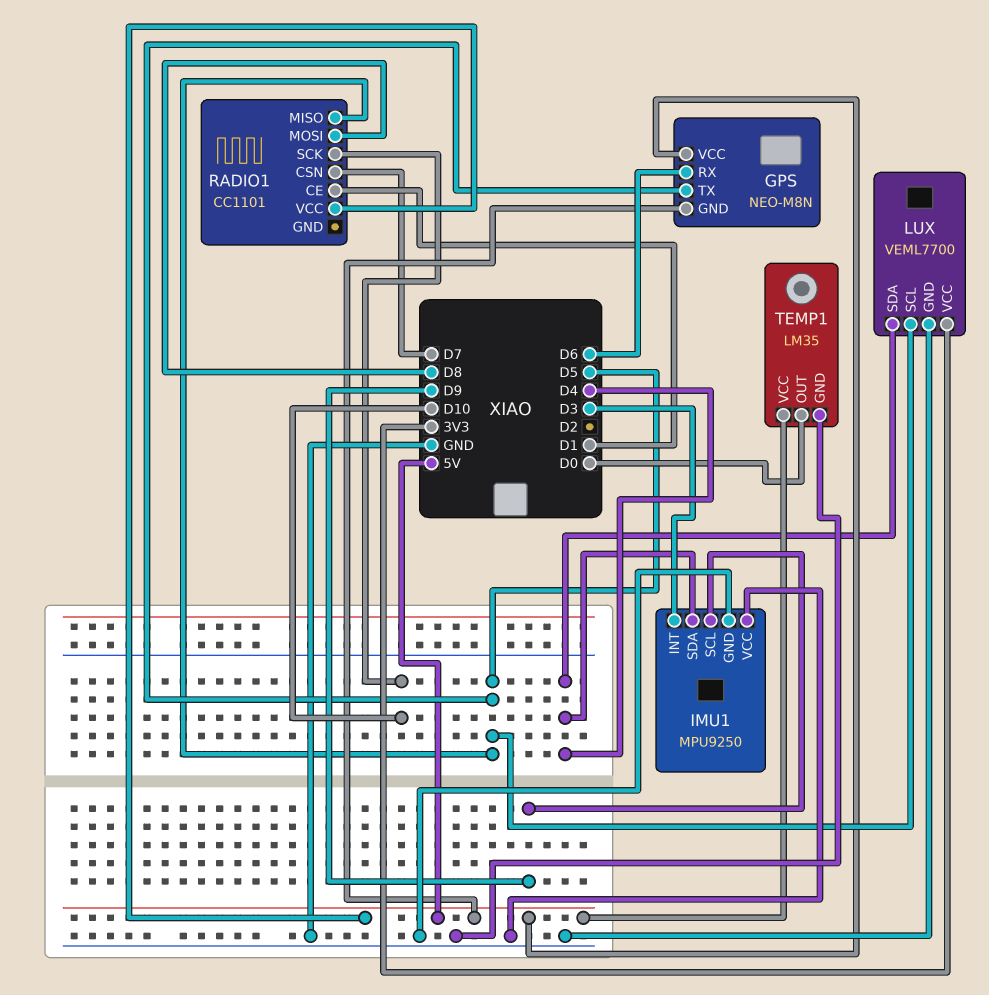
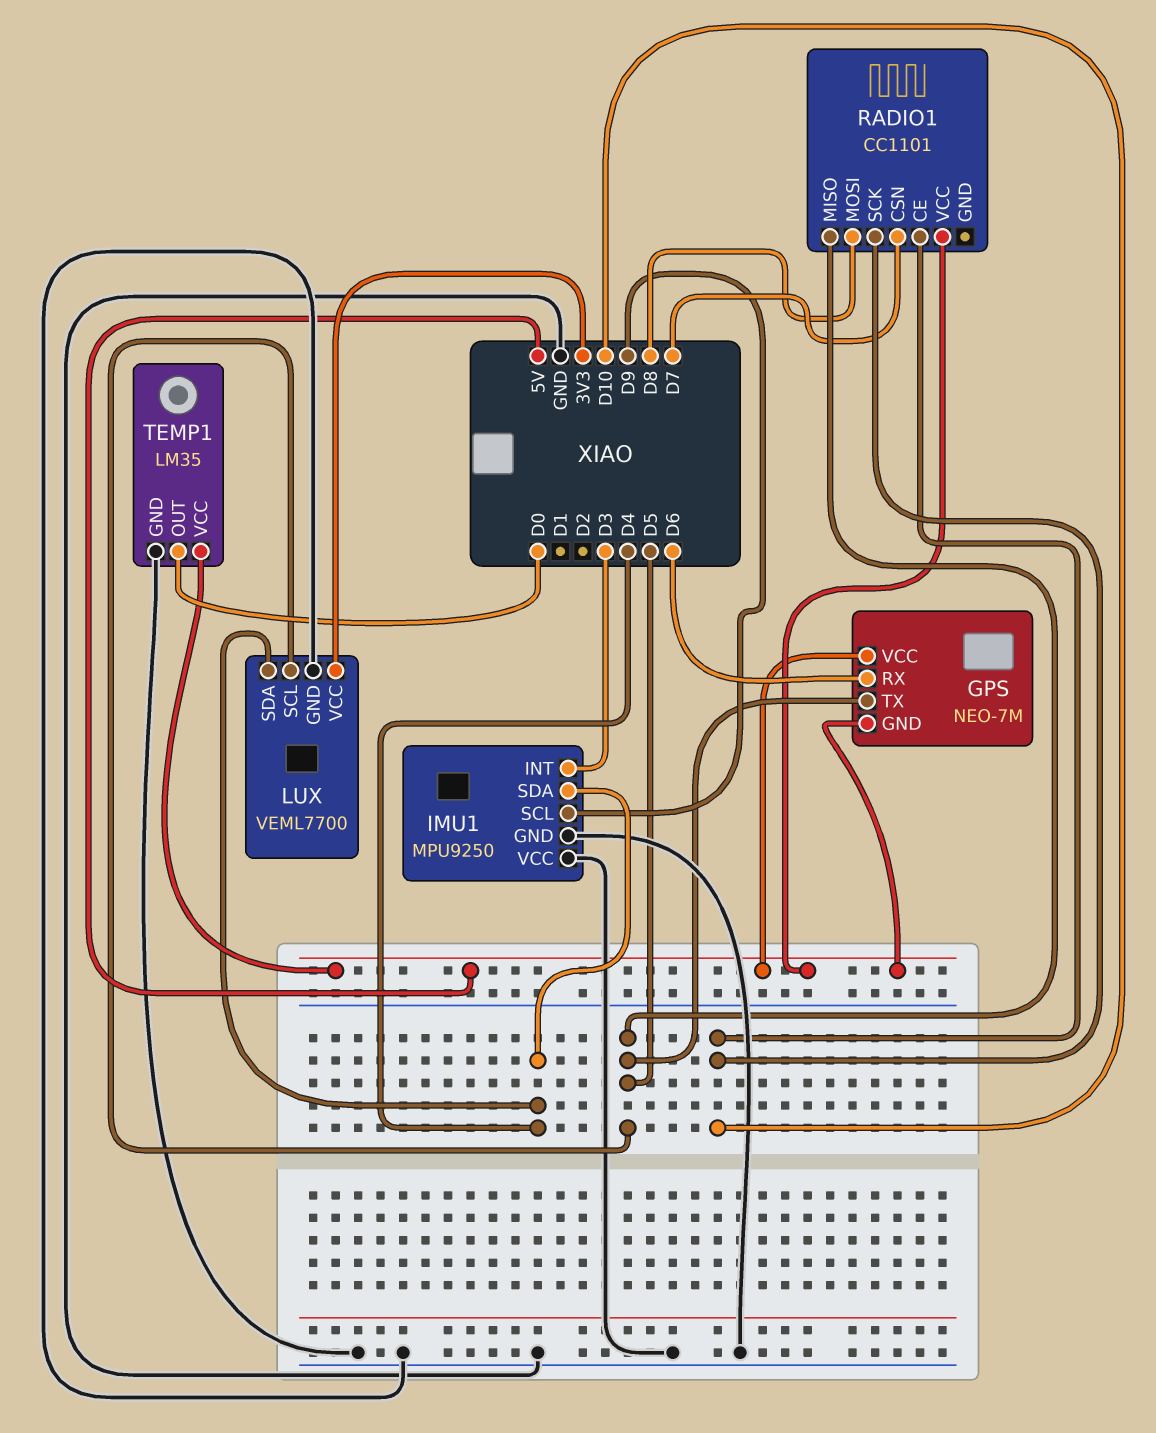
GPS: NEO-M8N -> NEO-7M
RADIO1 pin CE: D1 -> D10

